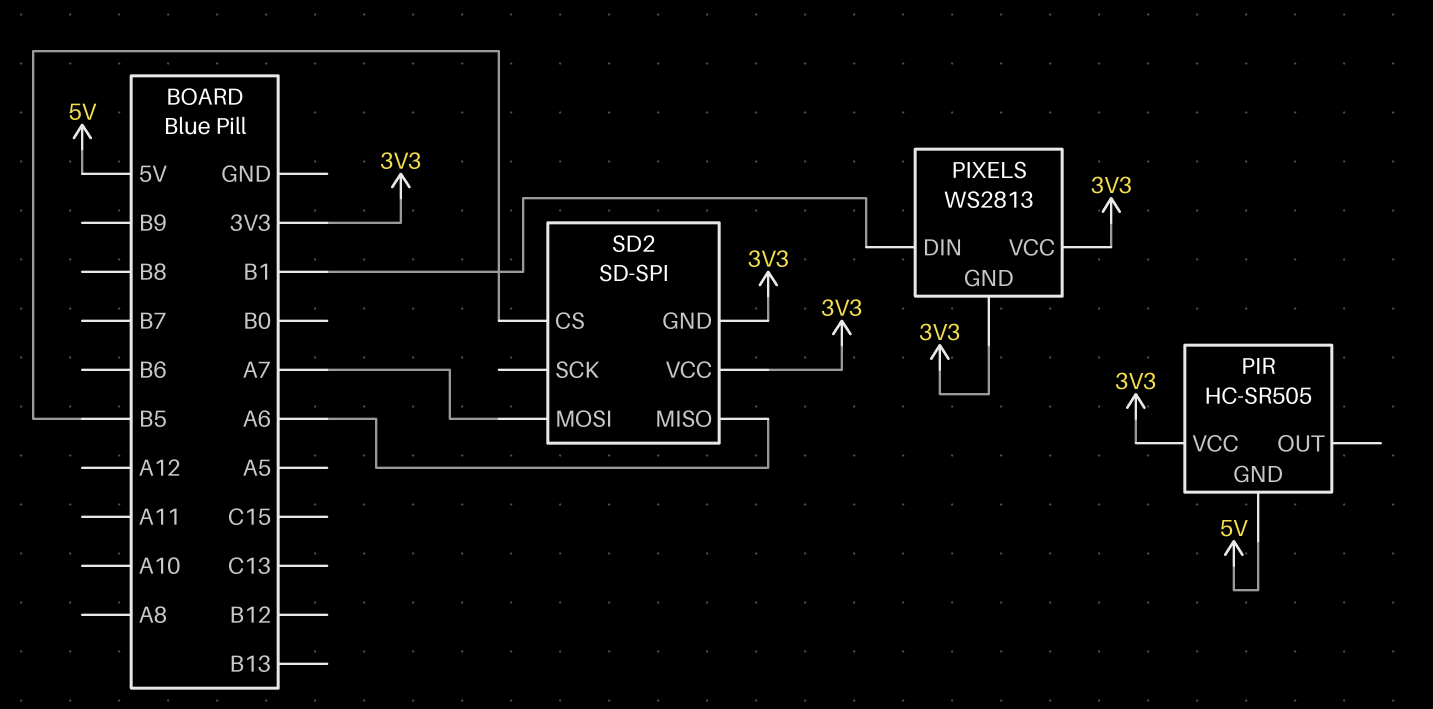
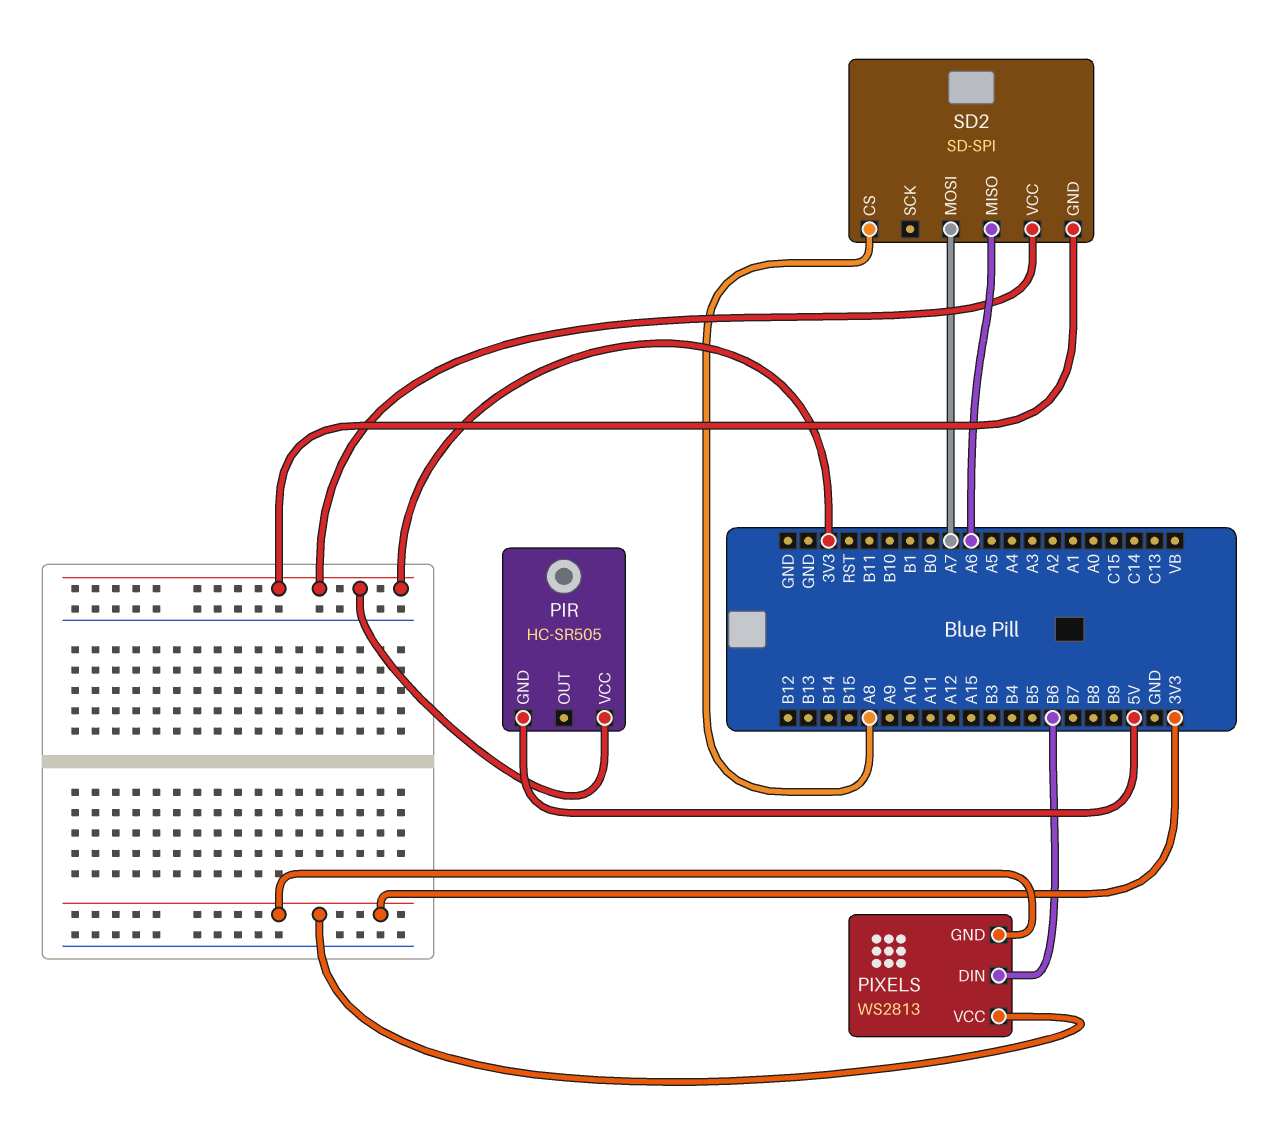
PIXELS pin DIN: B1 -> B6
SD2 pin CS: B5 -> A8

